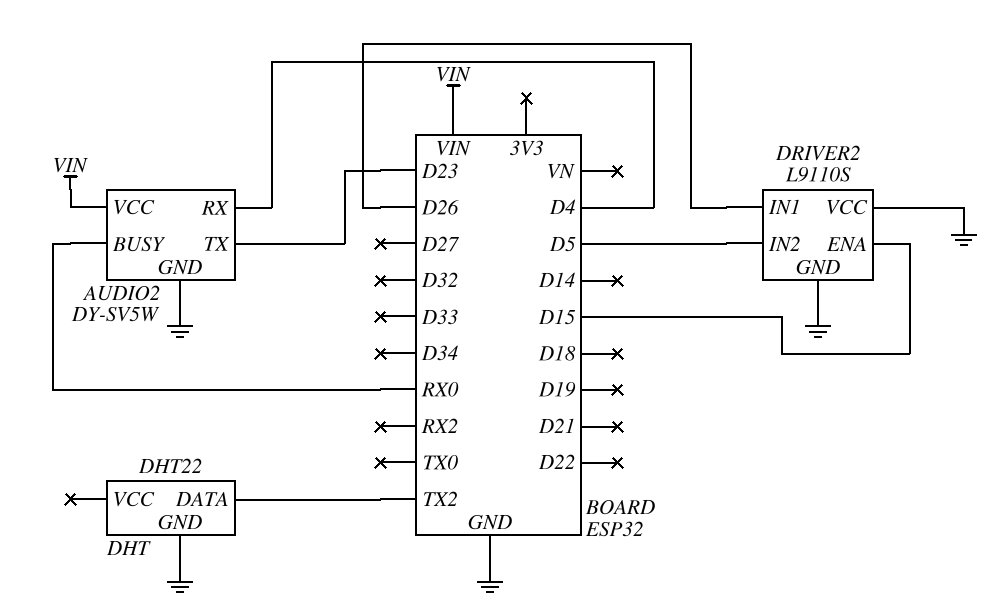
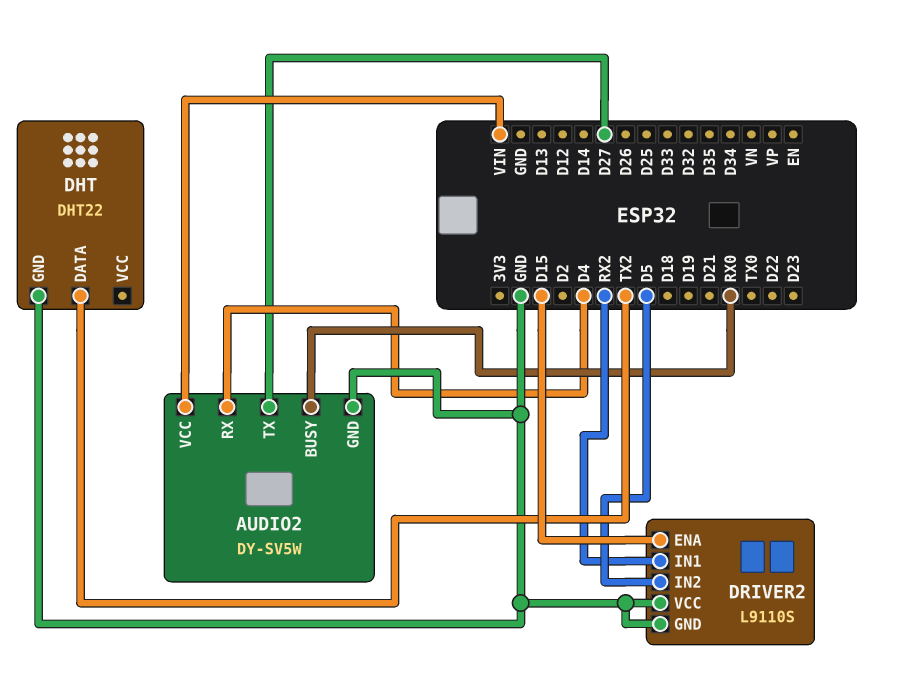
AUDIO2 pin TX: D23 -> D27
DRIVER2 pin IN1: D26 -> RX2

